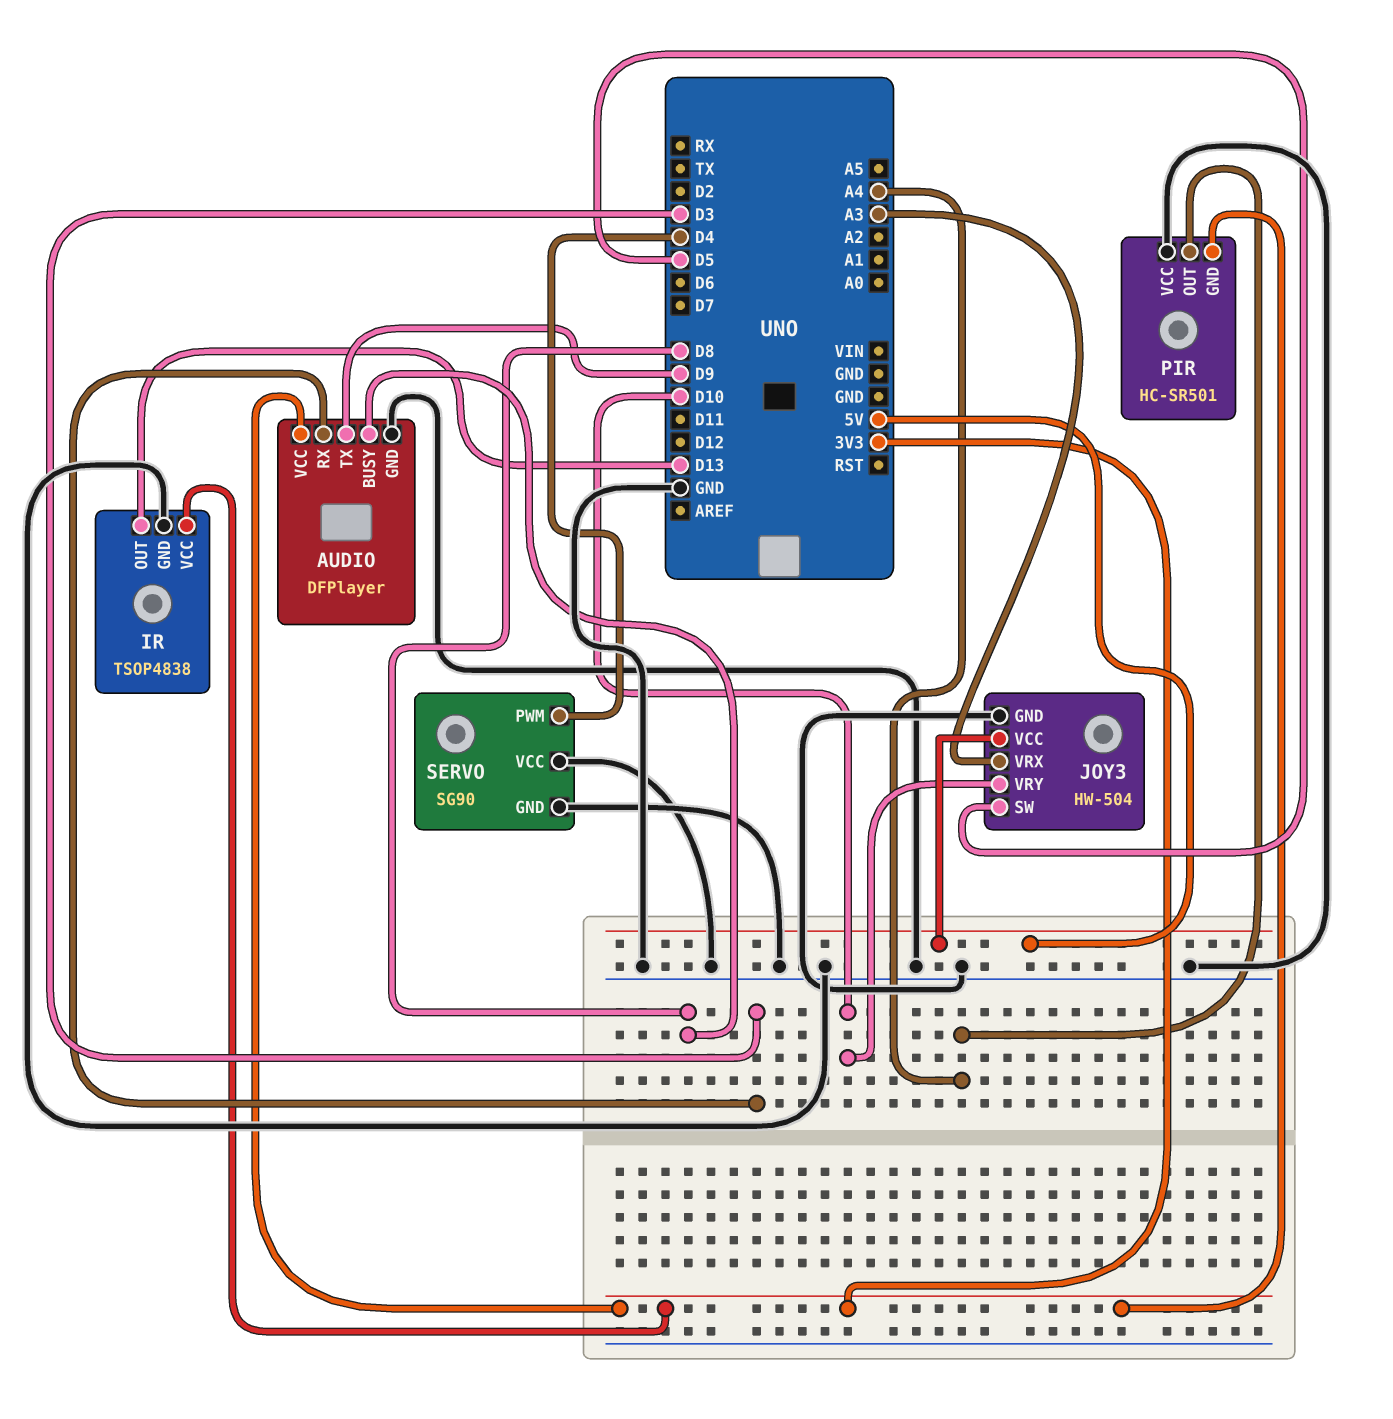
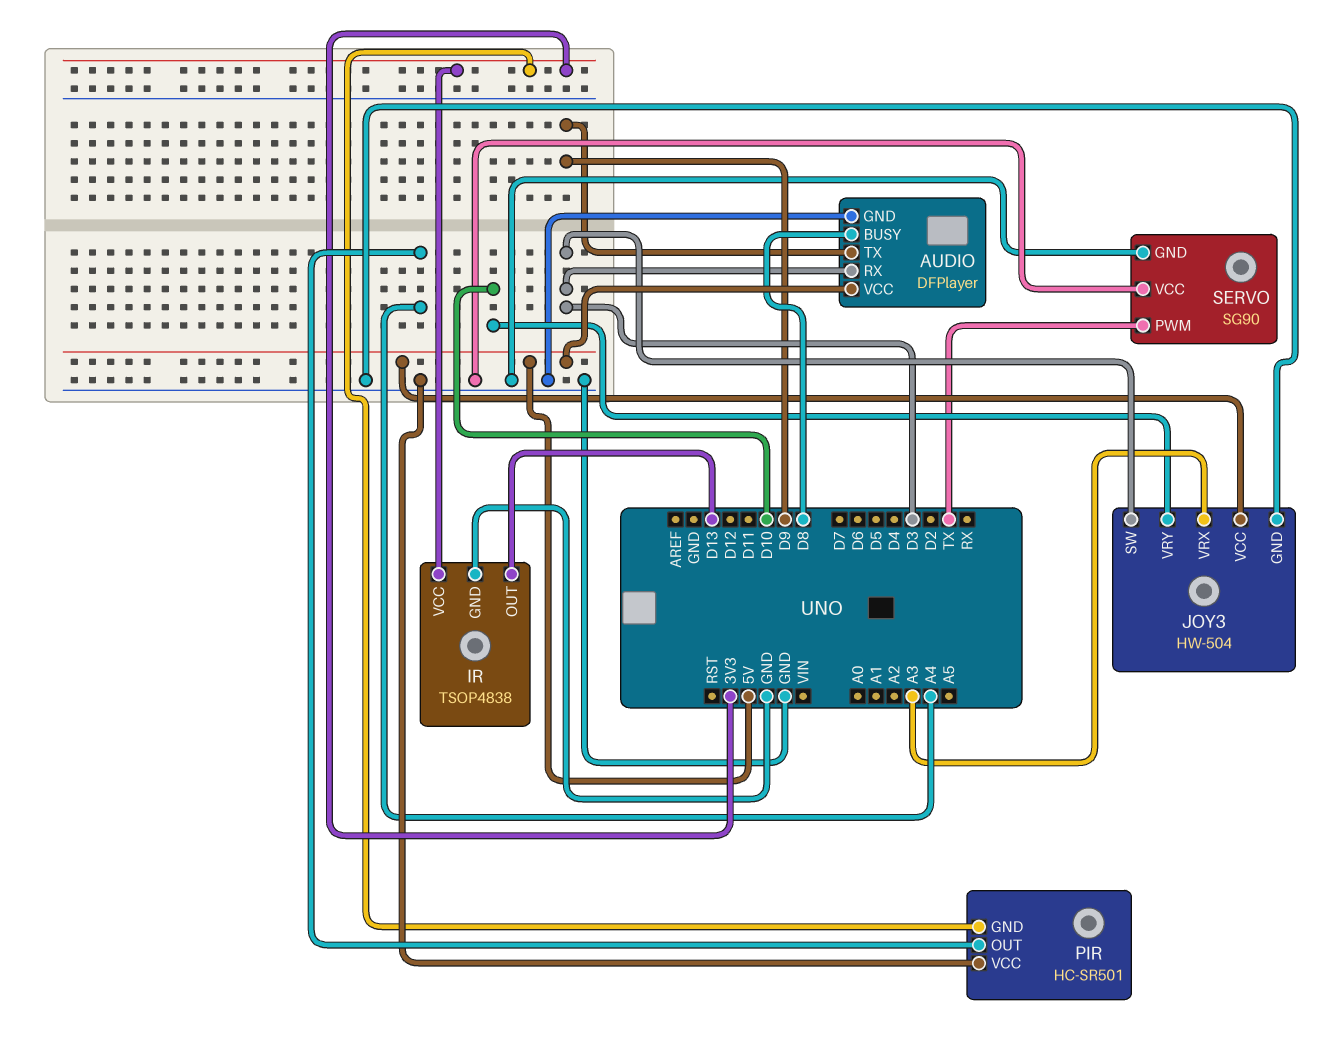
AUDIO pin VCC: 3V3 -> 5V
JOY3 pin SW: D5 -> D3
SERVO pin PWM: D4 -> TX

